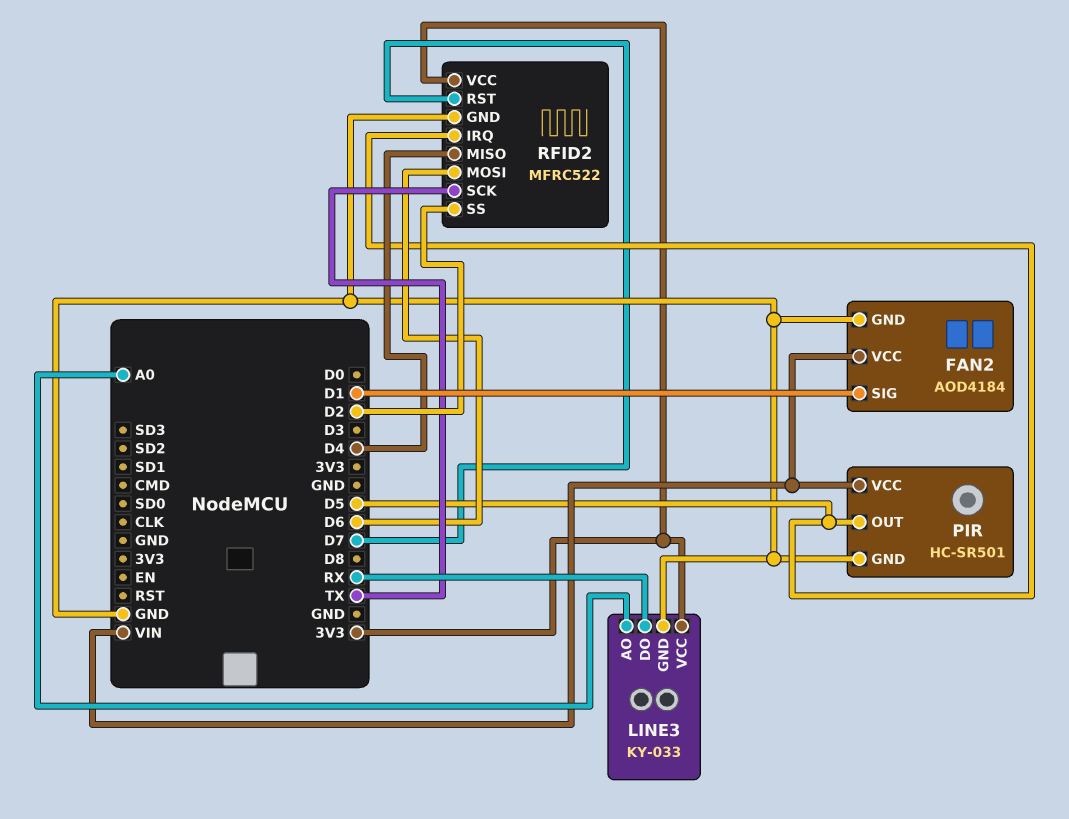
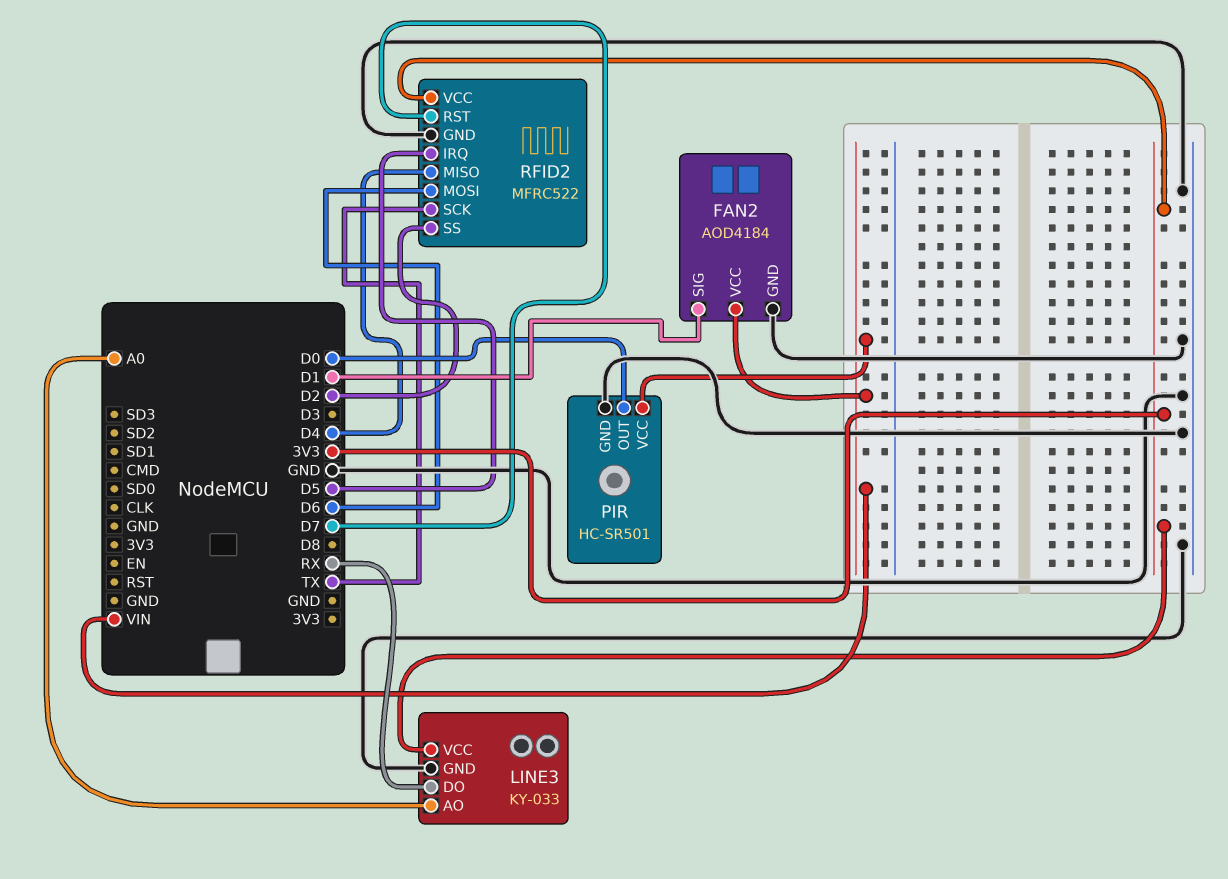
PIR pin OUT: D5 -> D0

